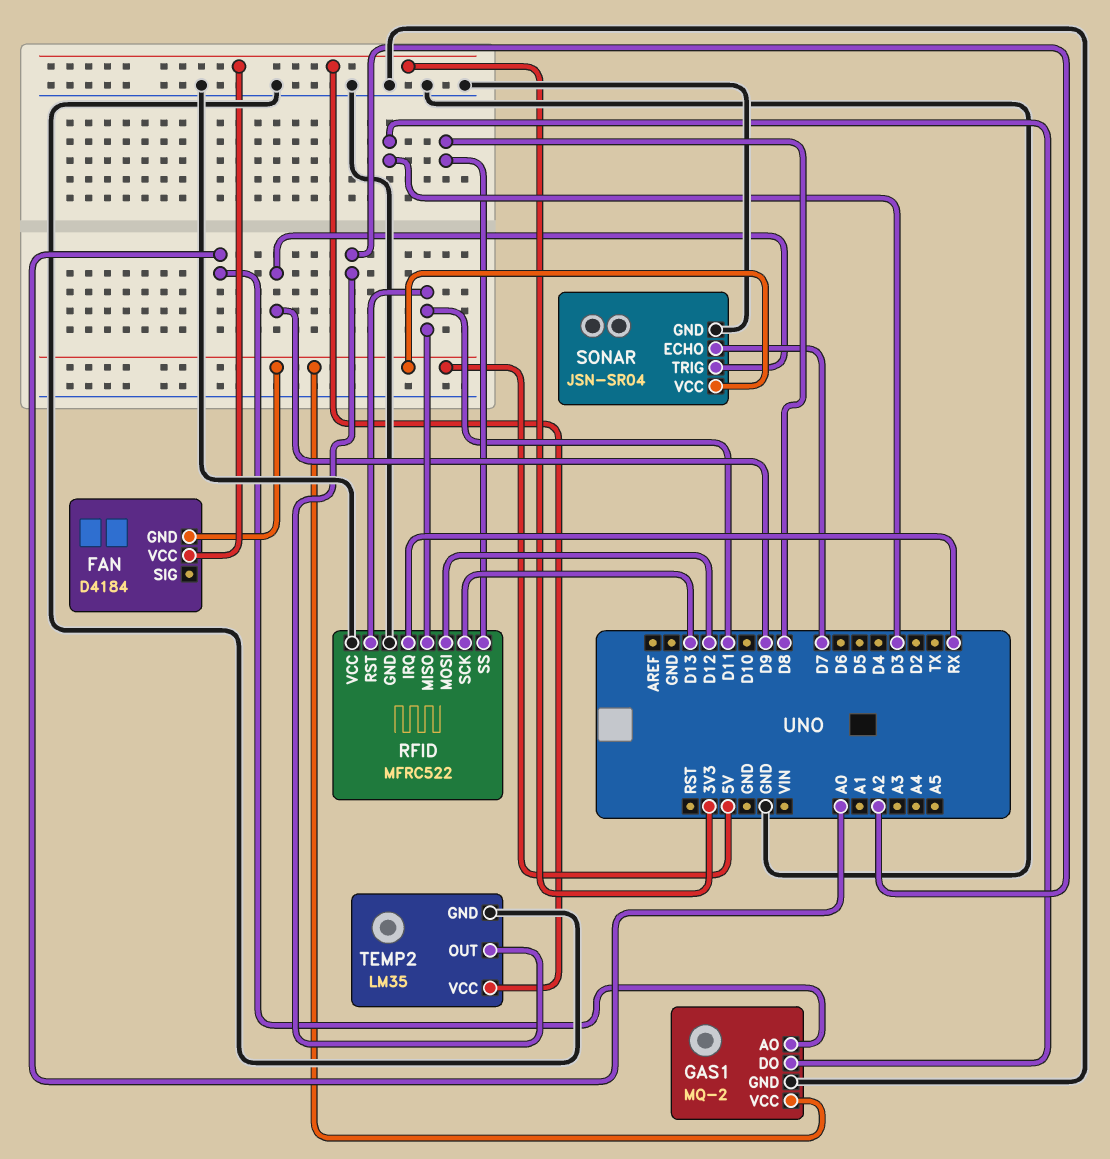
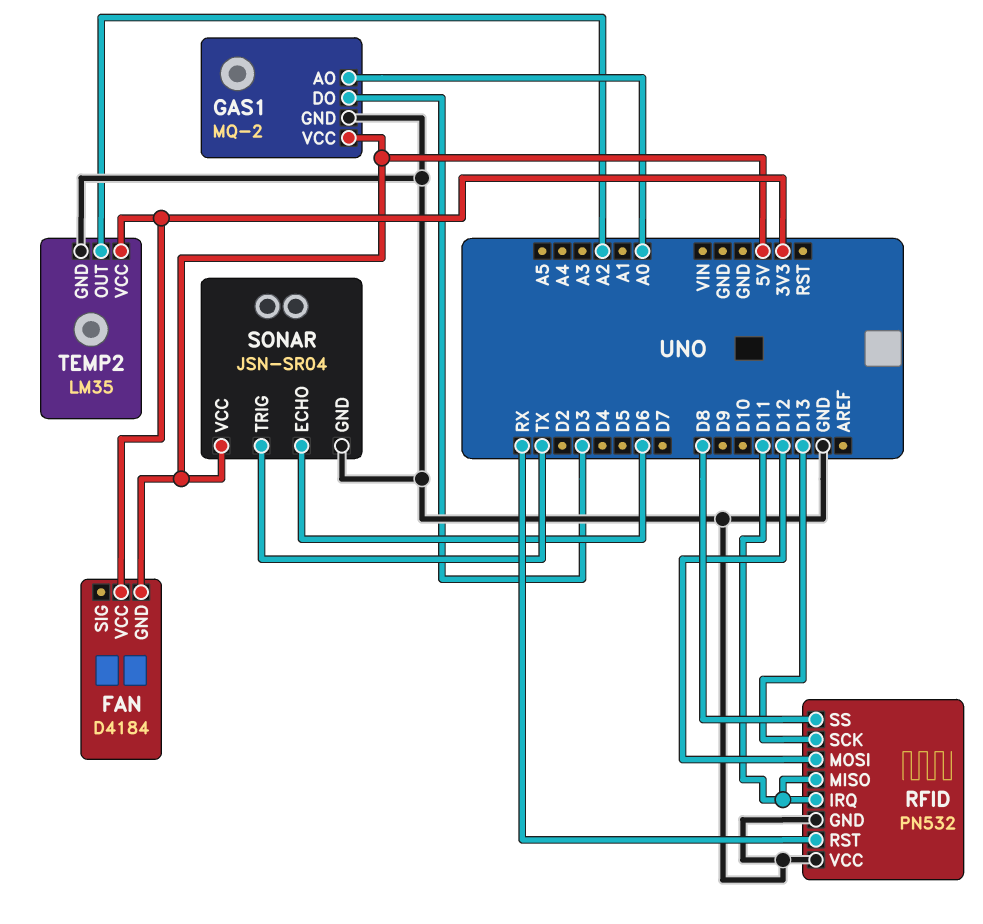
RFID: MFRC522 -> PN532
RFID pin IRQ: RX -> D11
RFID pin RST: D11 -> RX
SONAR pin ECHO: D7 -> D6
SONAR pin TRIG: D9 -> TX

